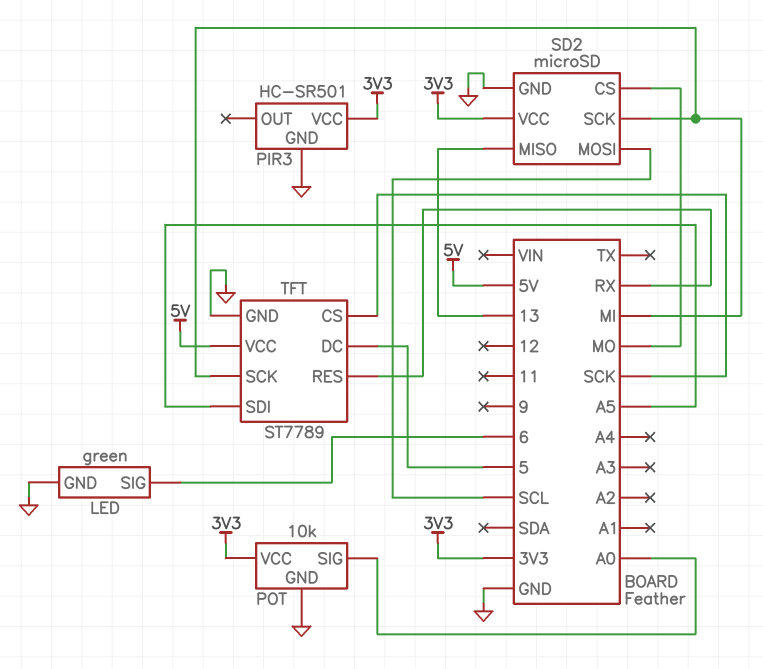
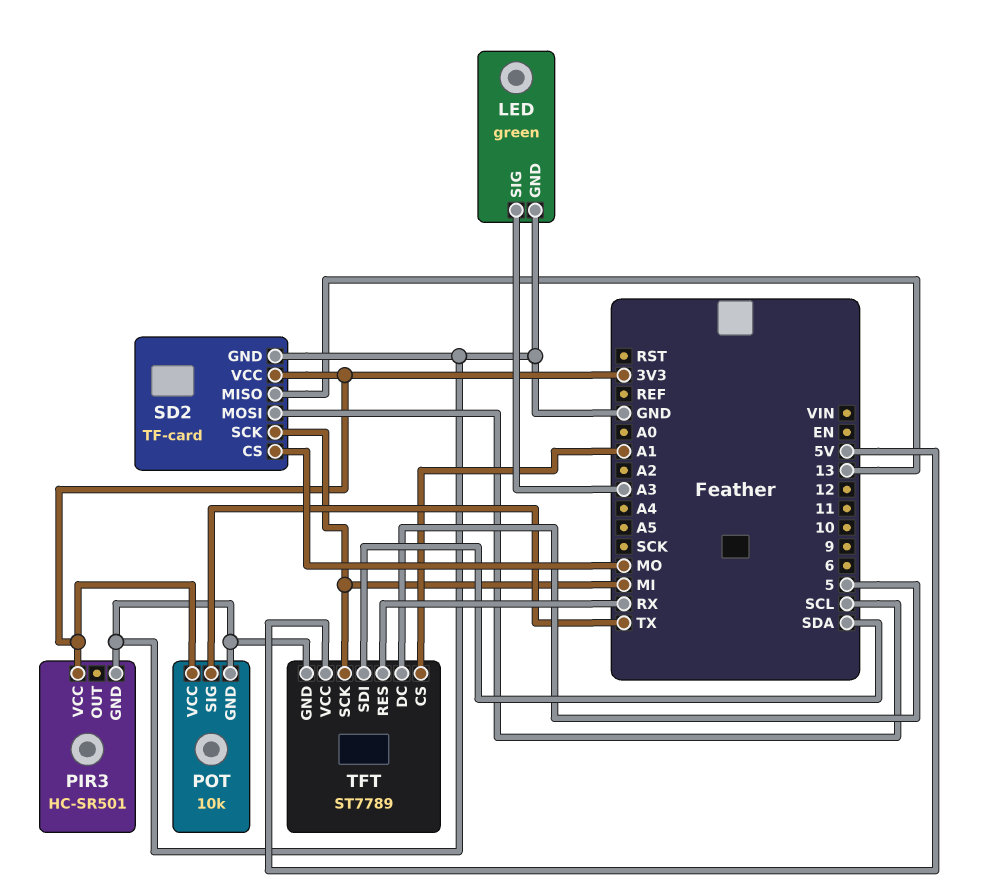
LED pin SIG: 6 -> A3
POT pin SIG: A0 -> TX
SD2: microSD -> TF-card
TFT pin CS: SCK -> A1
TFT pin SDI: A5 -> SDA

